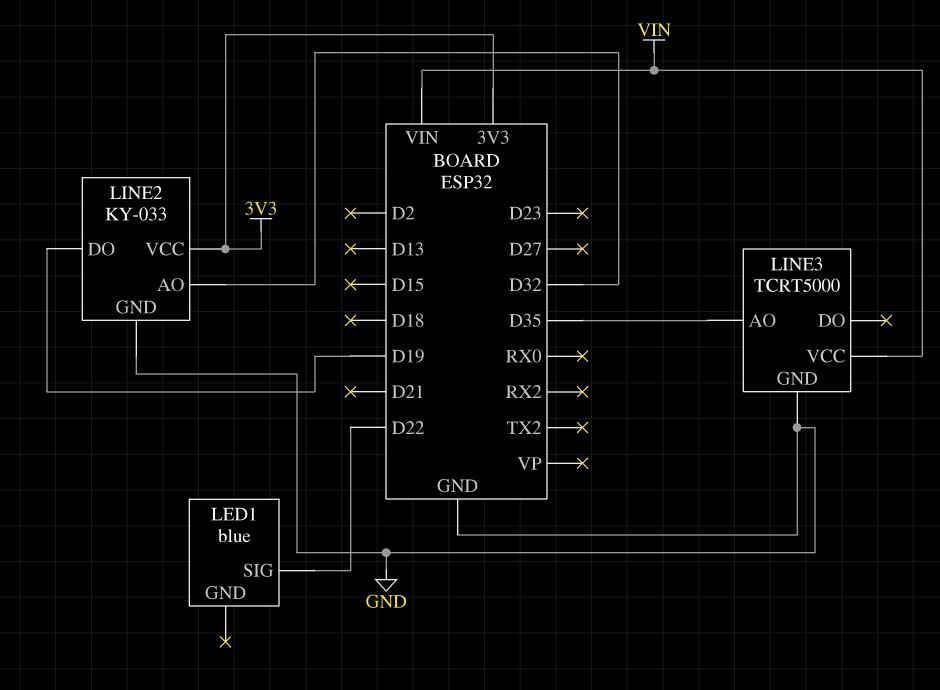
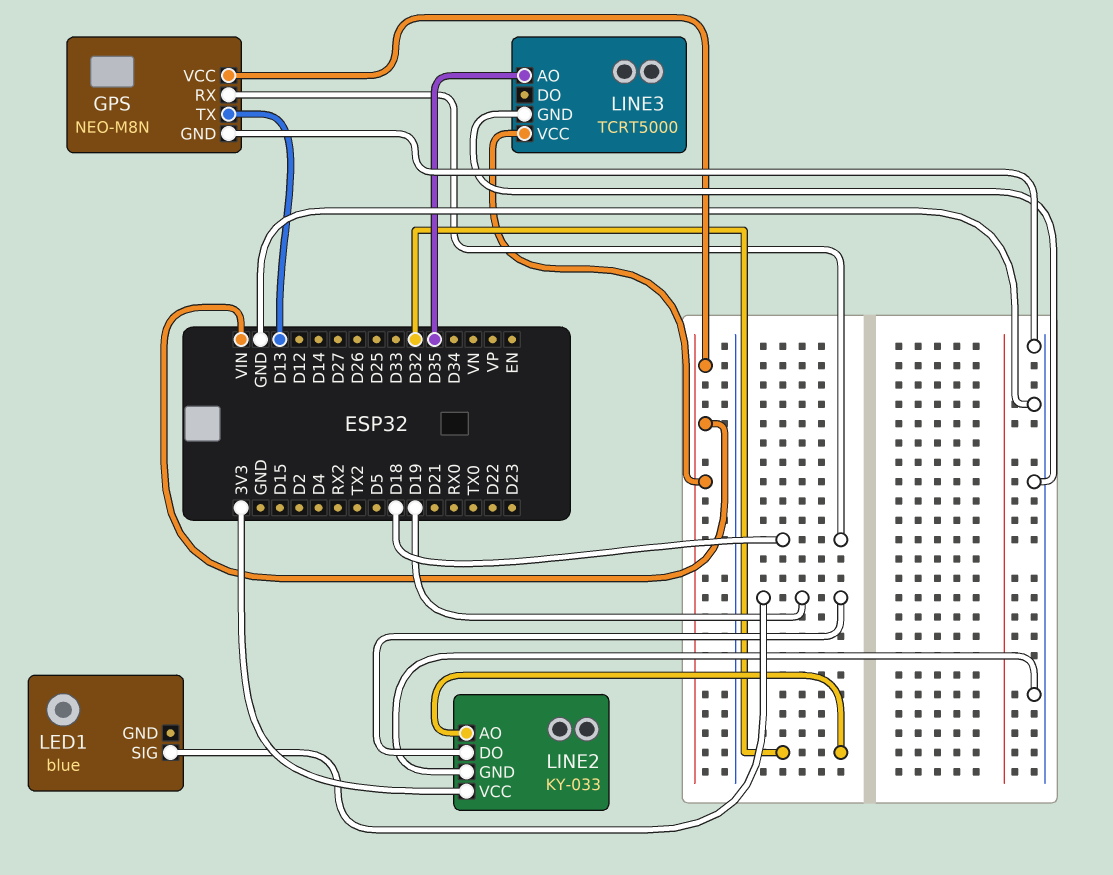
GPS: none -> NEO-M8N
GPS pin GND: none -> GND
GPS pin RX: none -> D18
GPS pin TX: none -> D13
GPS pin VCC: none -> VIN
LED1 pin SIG: D22 -> D19

